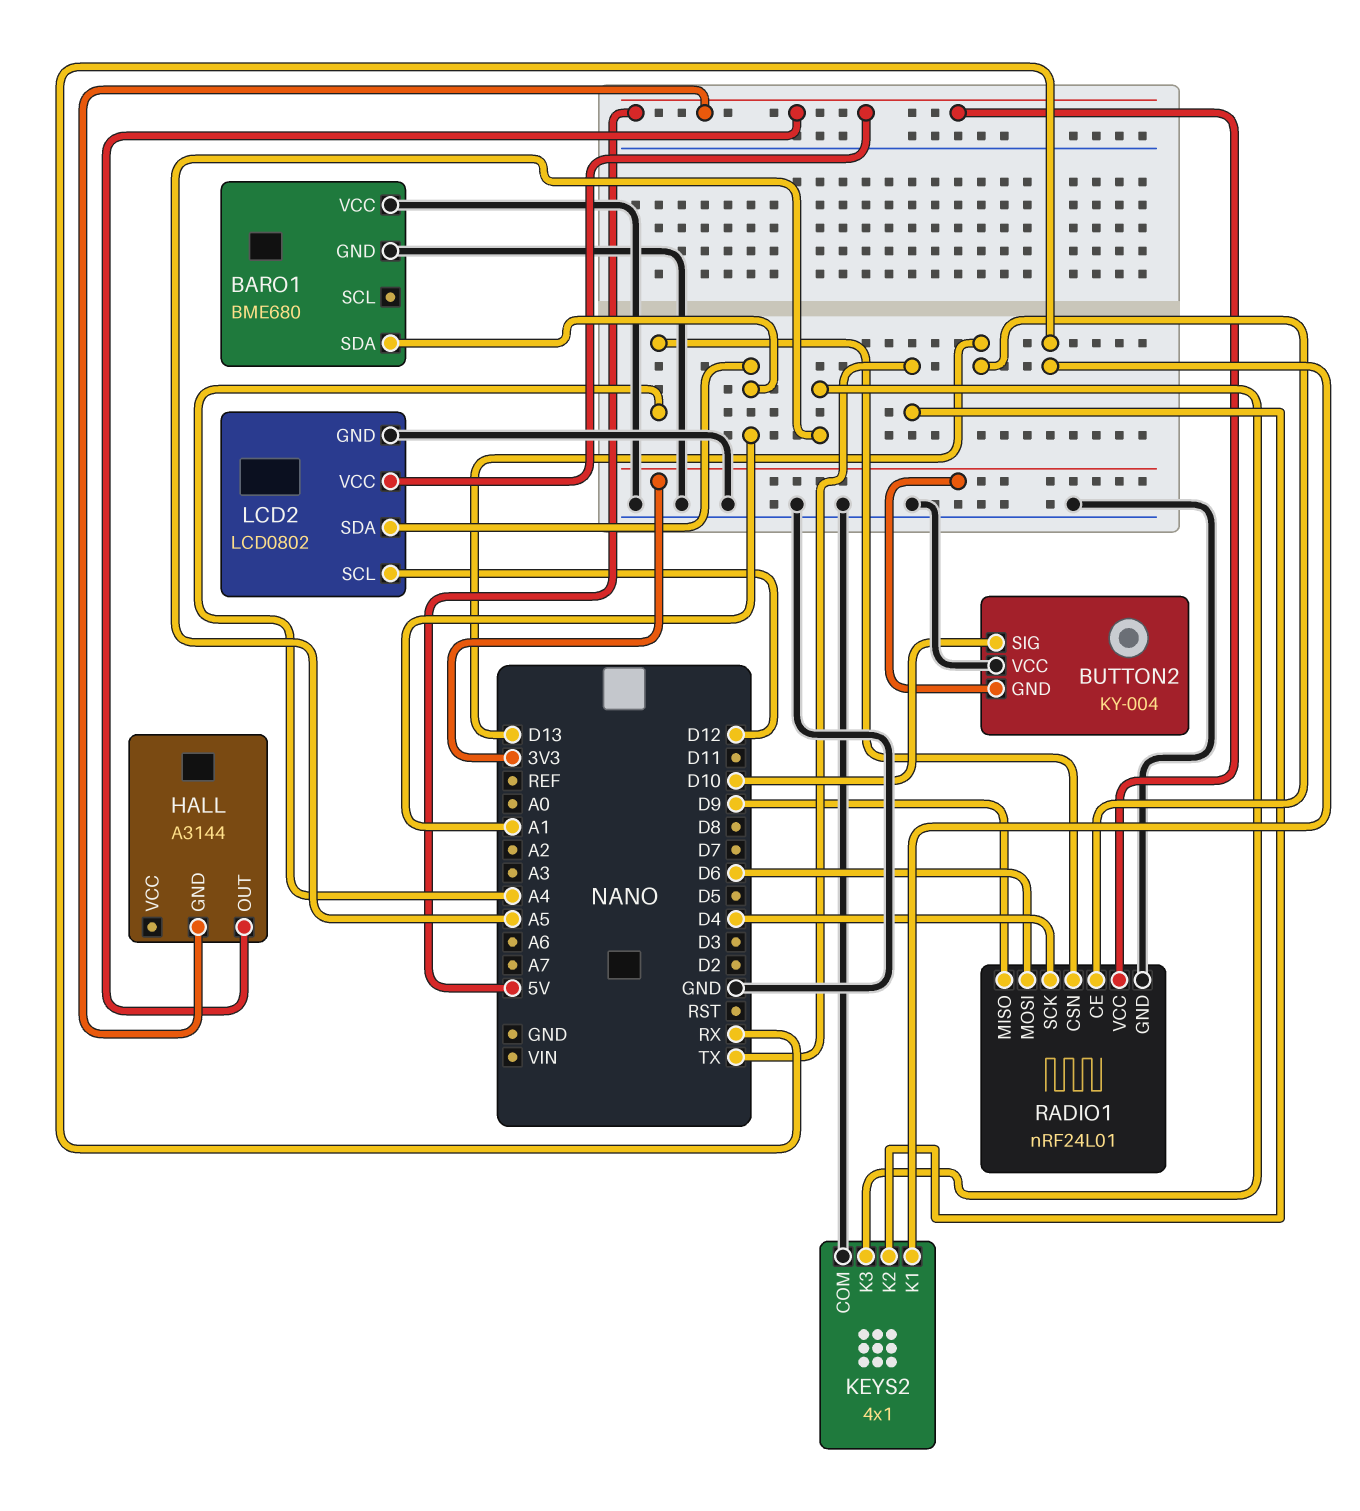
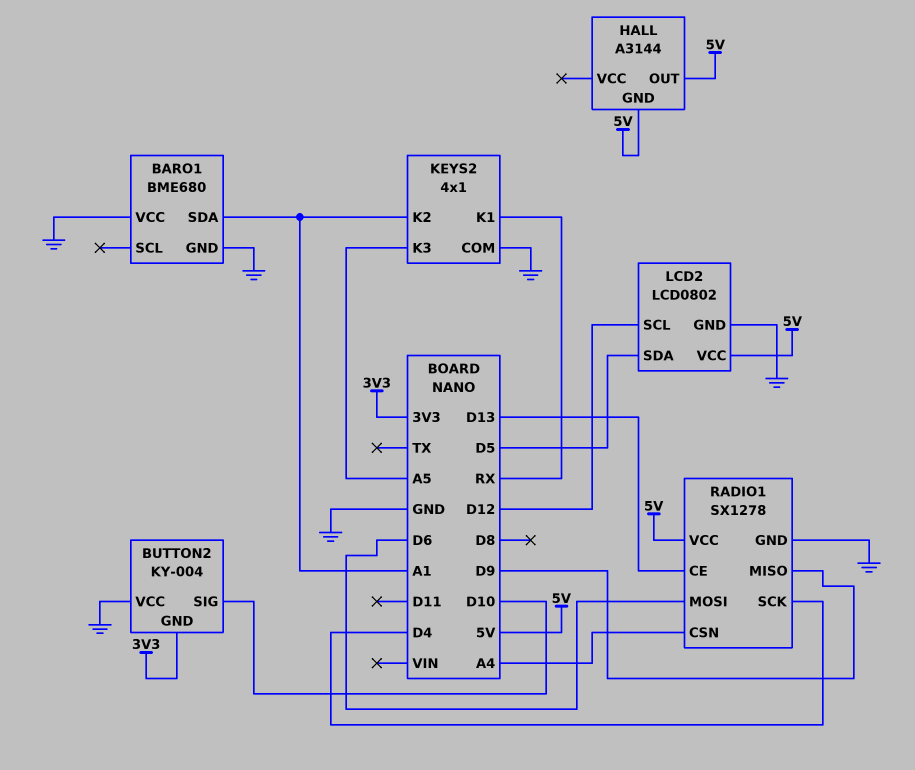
KEYS2 pin K2: TX -> A1
LCD2 pin SDA: A1 -> D5
RADIO1: nRF24L01 -> SX1278

